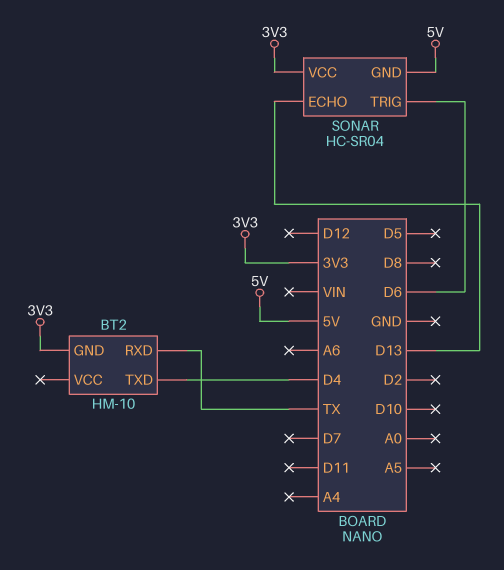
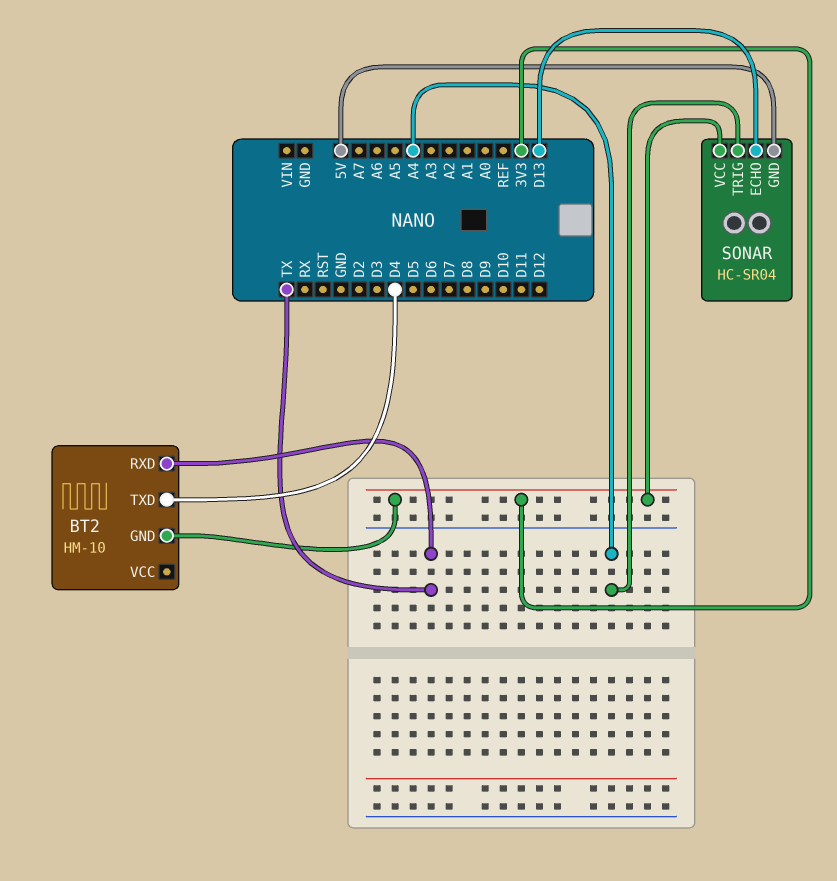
SONAR pin TRIG: D6 -> A4

